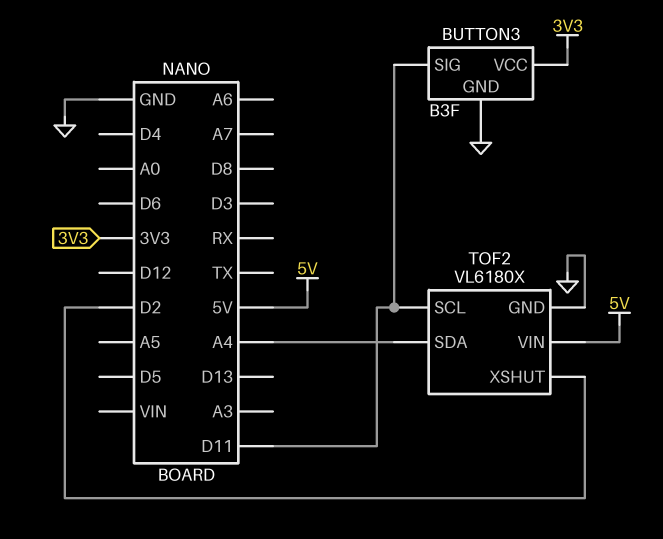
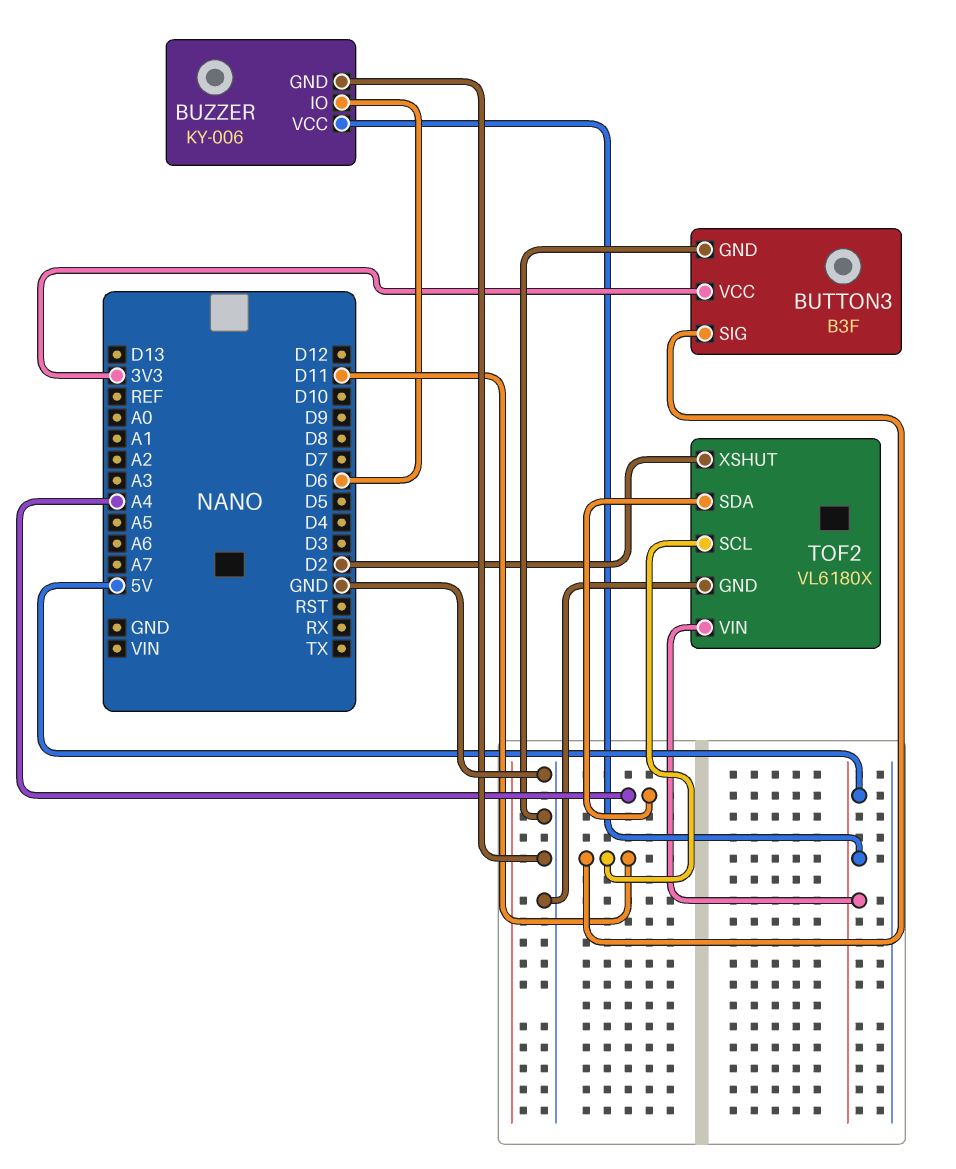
BUZZER: none -> KY-006
BUZZER pin GND: none -> GND
BUZZER pin IO: none -> D6
BUZZER pin VCC: none -> 5V

